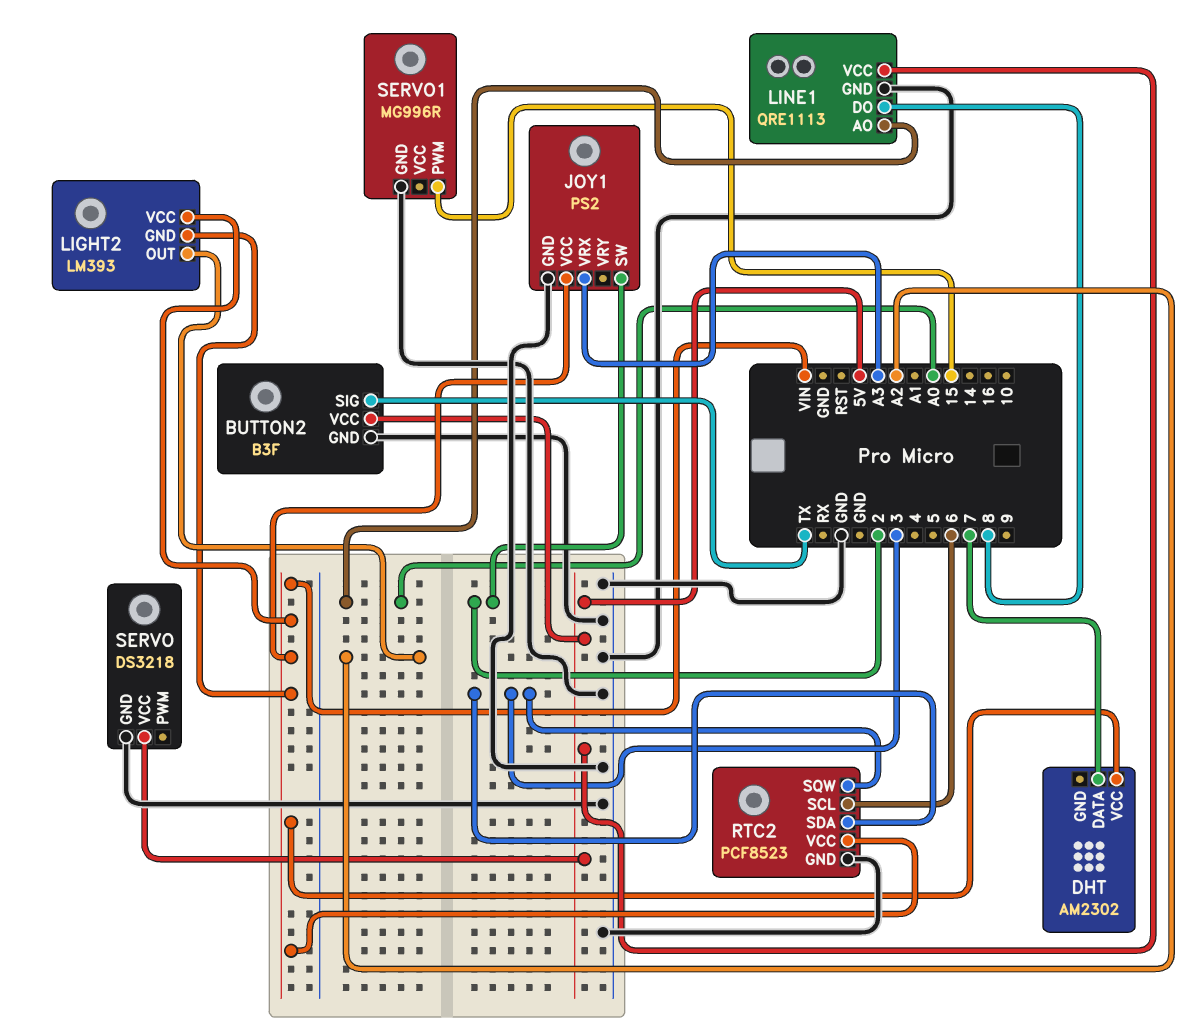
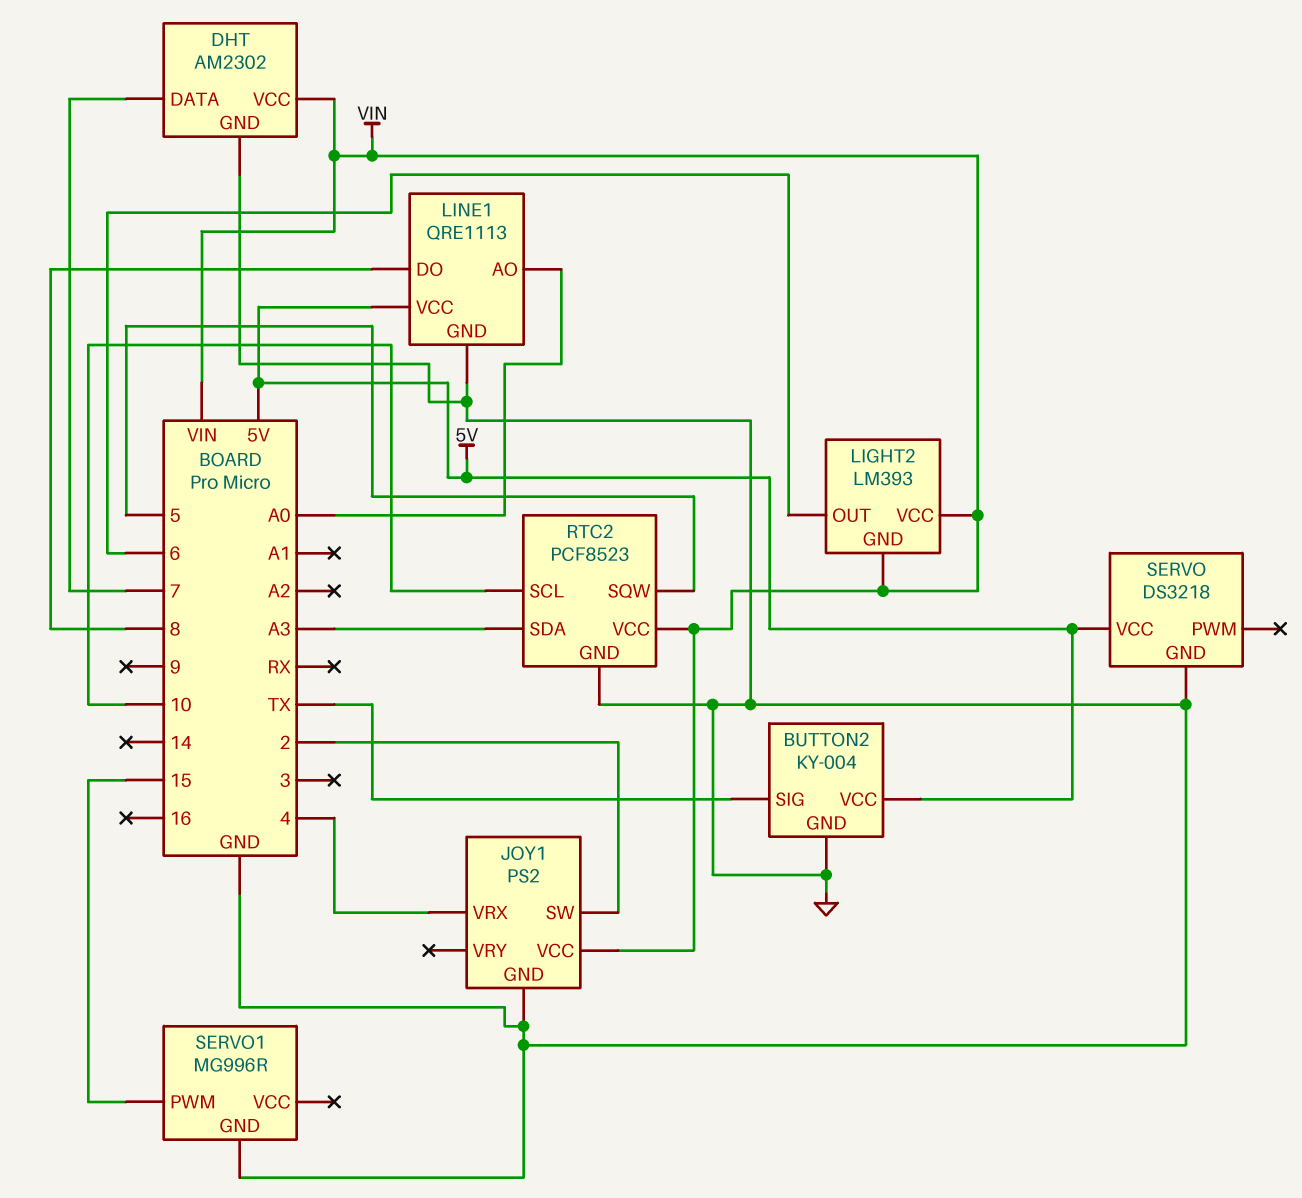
BUTTON2: B3F -> KY-004
DHT pin GND: none -> GND
JOY1 pin VRX: A3 -> 4
LIGHT2 pin OUT: A2 -> 6
RTC2 pin SCL: 6 -> 10
RTC2 pin SDA: 3 -> A3
RTC2 pin SQW: 3 -> 5

